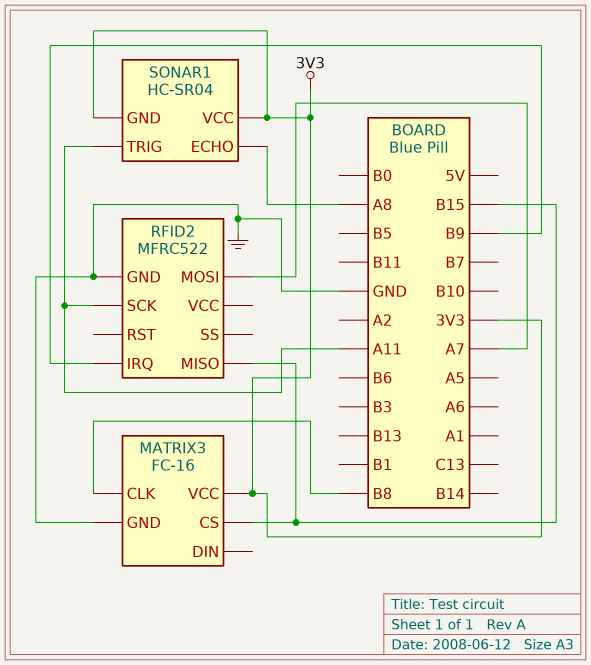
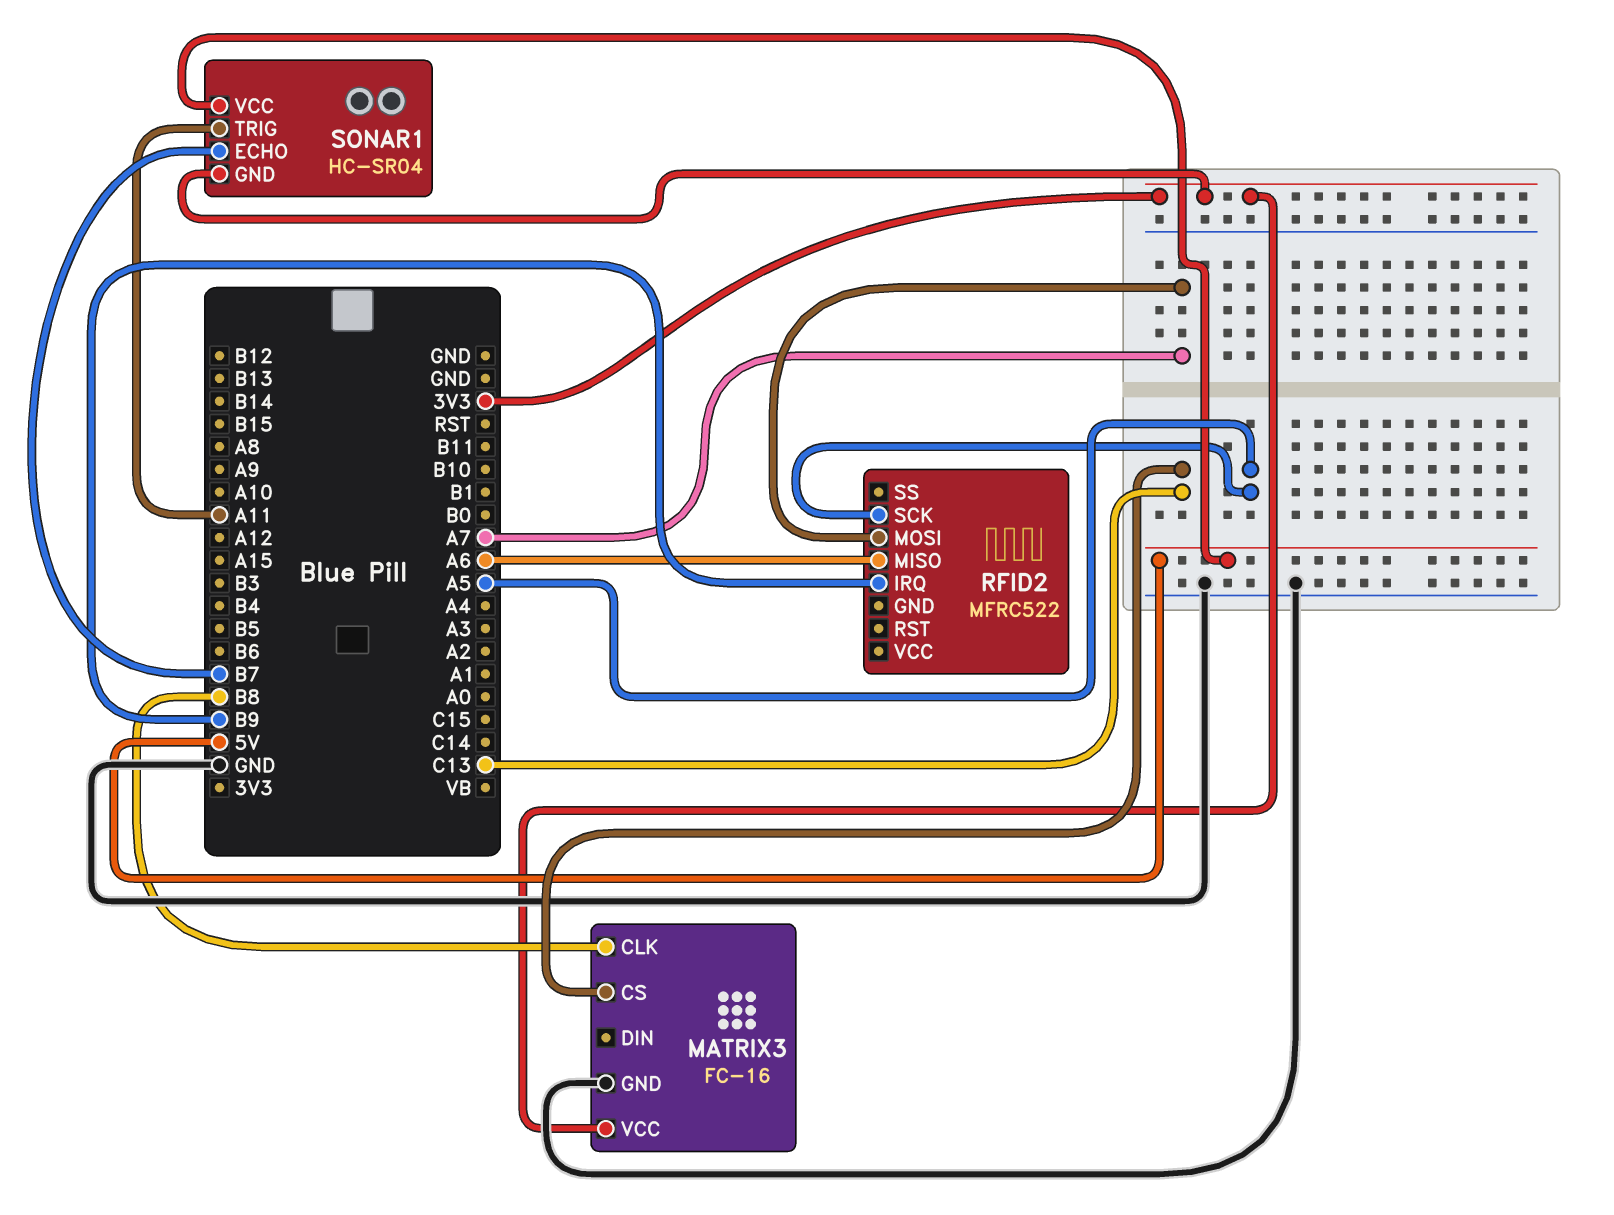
MATRIX3 pin CS: B15 -> C13
RFID2 pin GND: GND -> none
RFID2 pin MISO: B15 -> A6
RFID2 pin SCK: A11 -> A5
SONAR1 pin ECHO: A8 -> B7
SONAR1 pin VCC: 3V3 -> 5V

